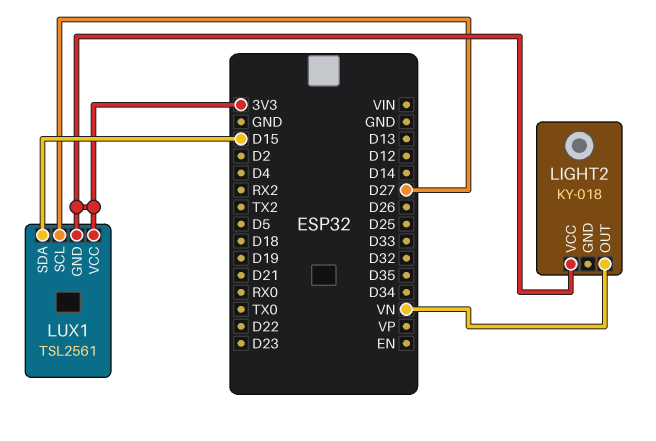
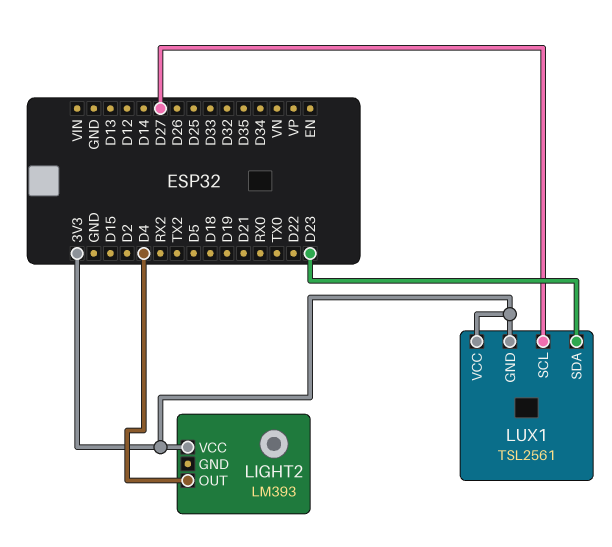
LIGHT2: KY-018 -> LM393
LIGHT2 pin OUT: VN -> D4
LUX1 pin SDA: D15 -> D23

